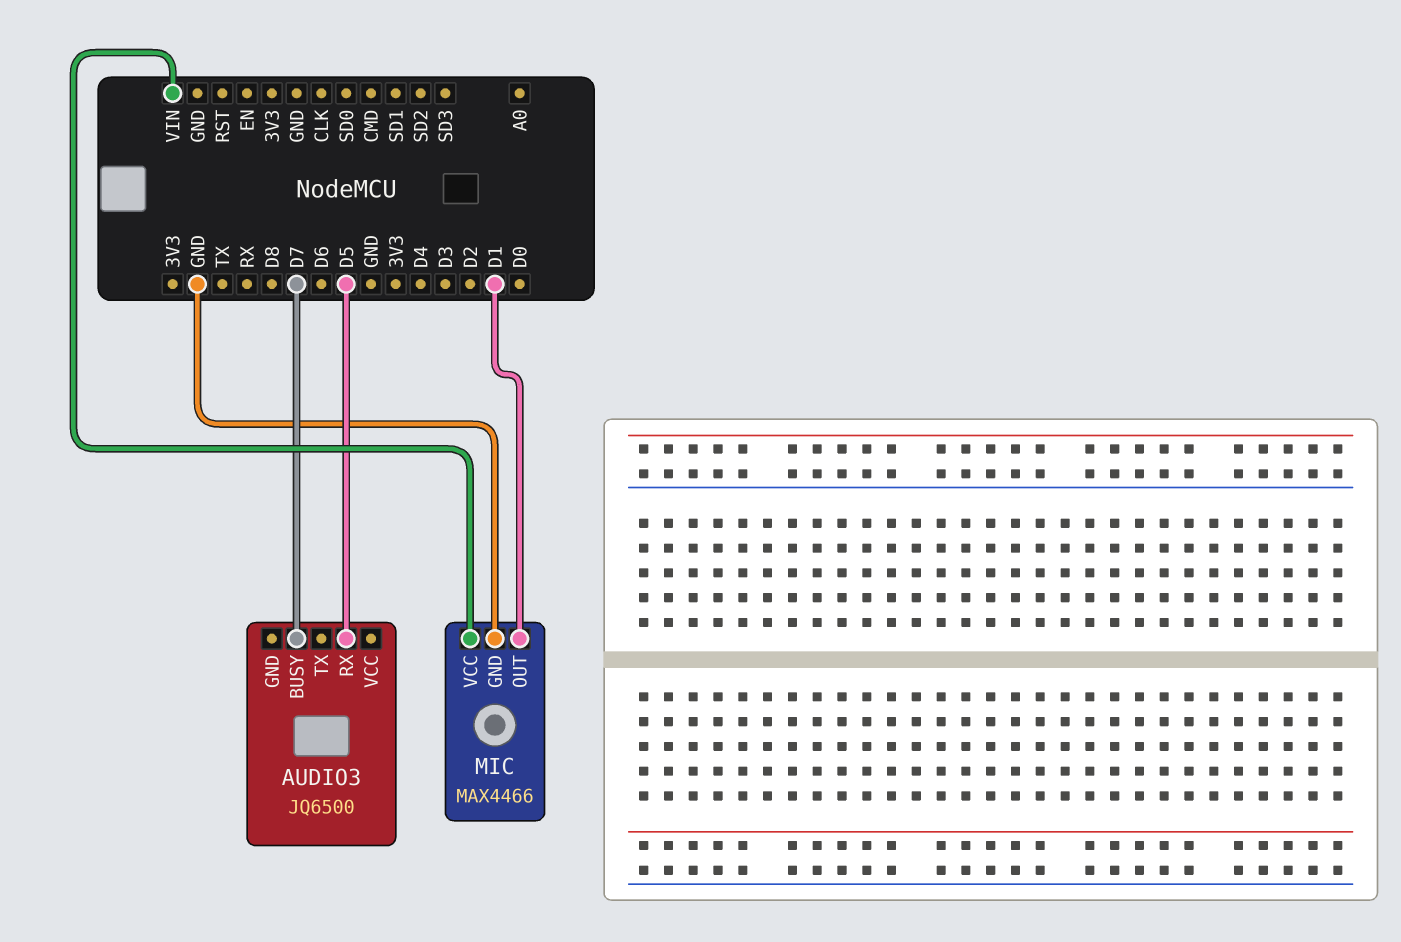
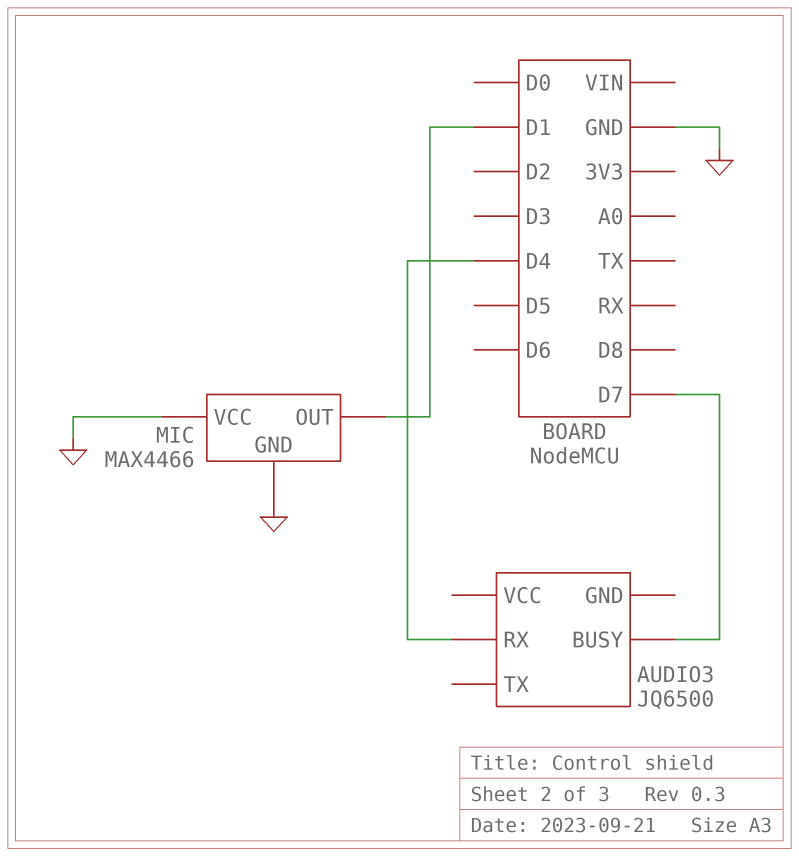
AUDIO3 pin RX: D5 -> D4
MIC pin VCC: VIN -> GND

